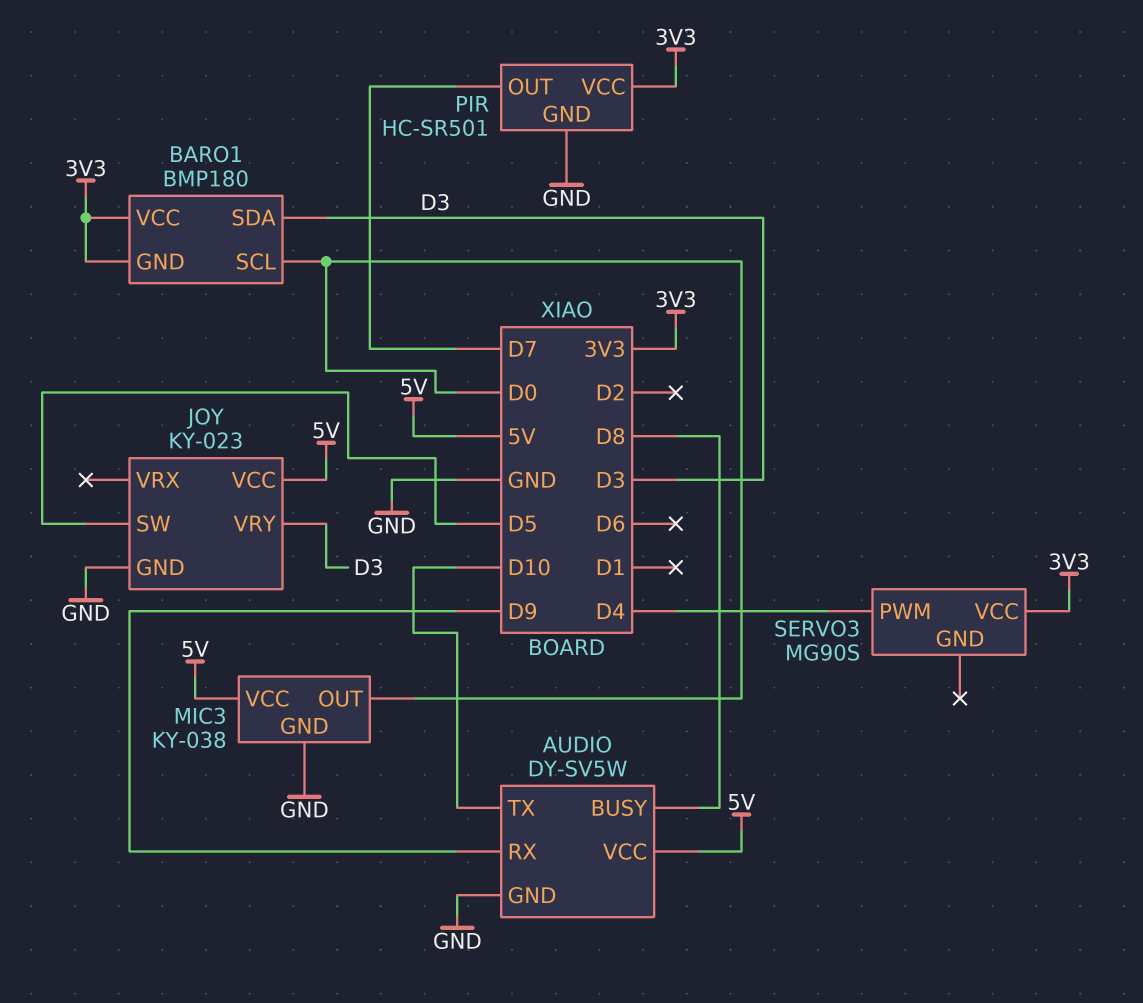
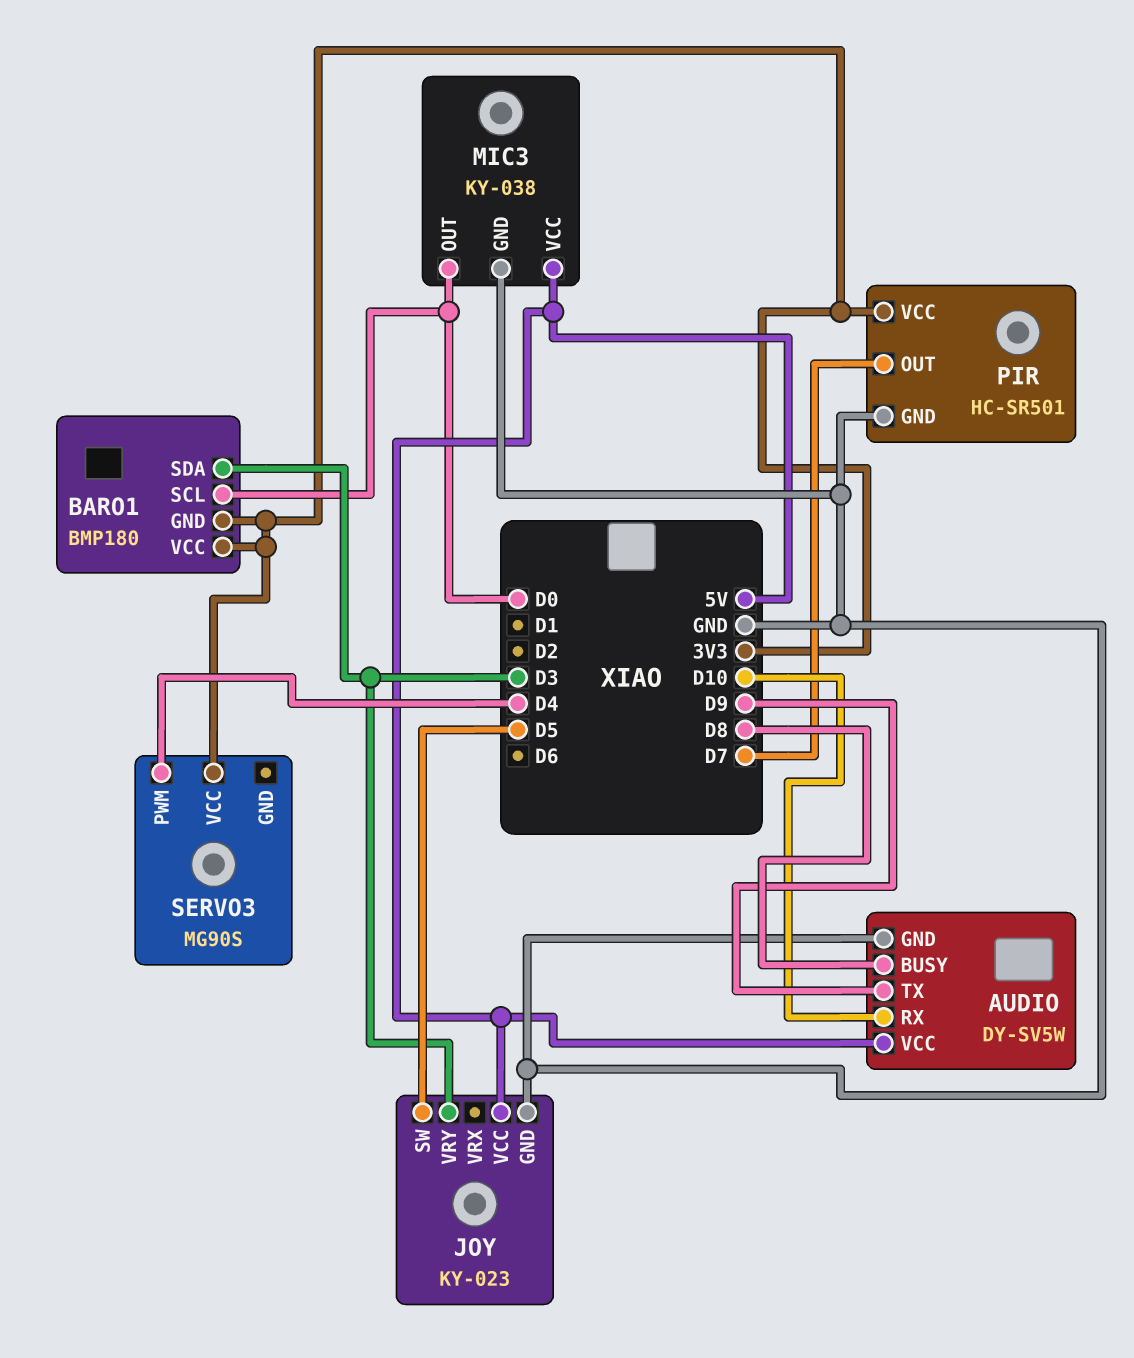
AUDIO pin RX: D9 -> D10
AUDIO pin TX: D10 -> D9

